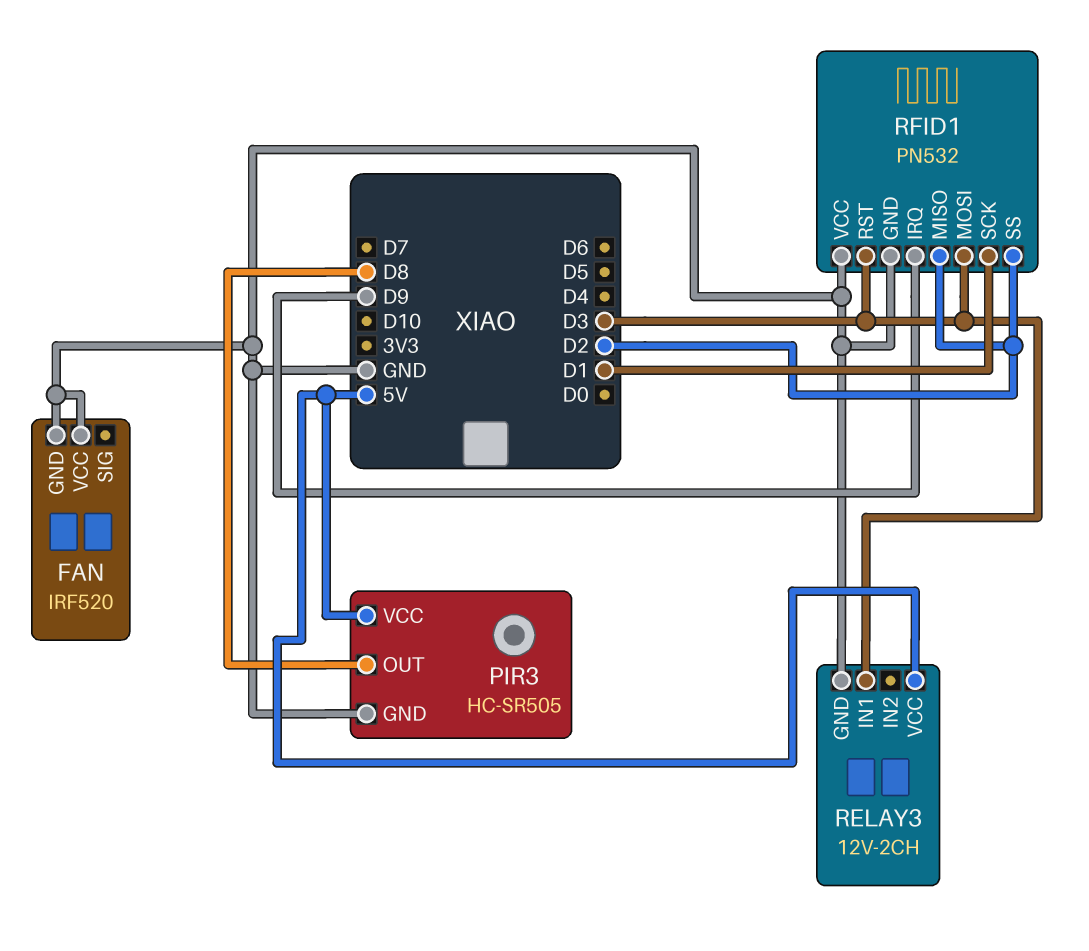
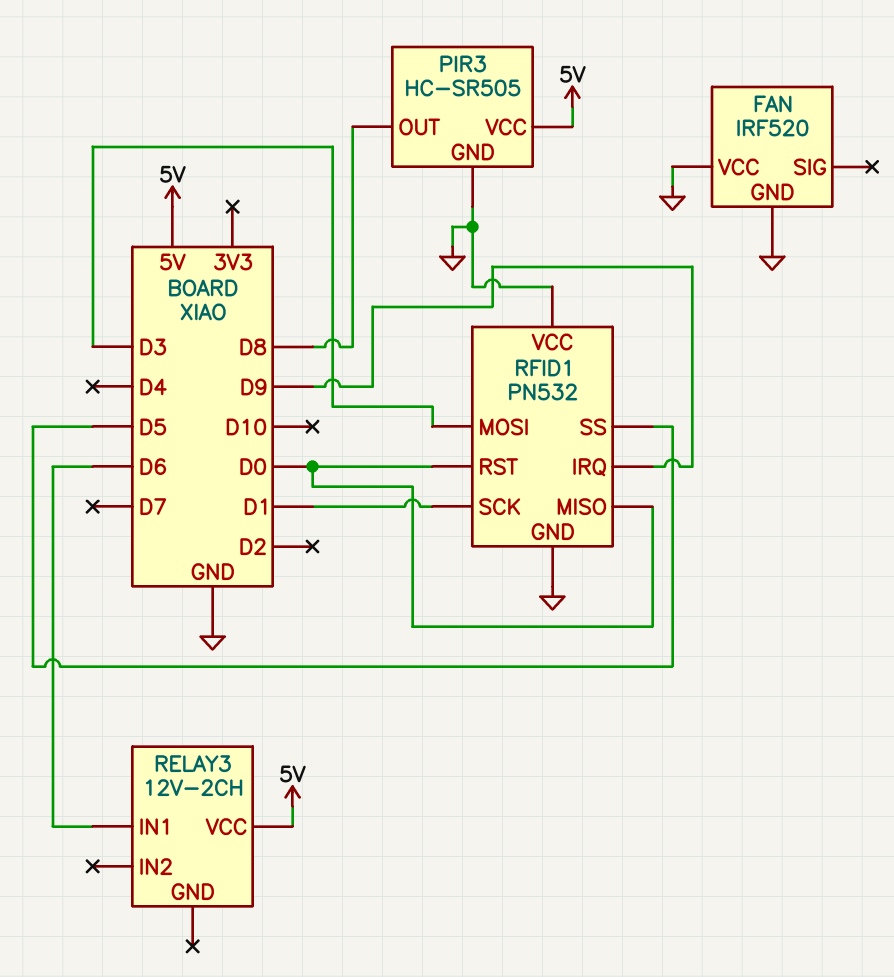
RELAY3 pin GND: GND -> none
RELAY3 pin IN1: D3 -> D6
RFID1 pin MISO: D2 -> D0
RFID1 pin RST: D3 -> D0
RFID1 pin SS: D2 -> D5

